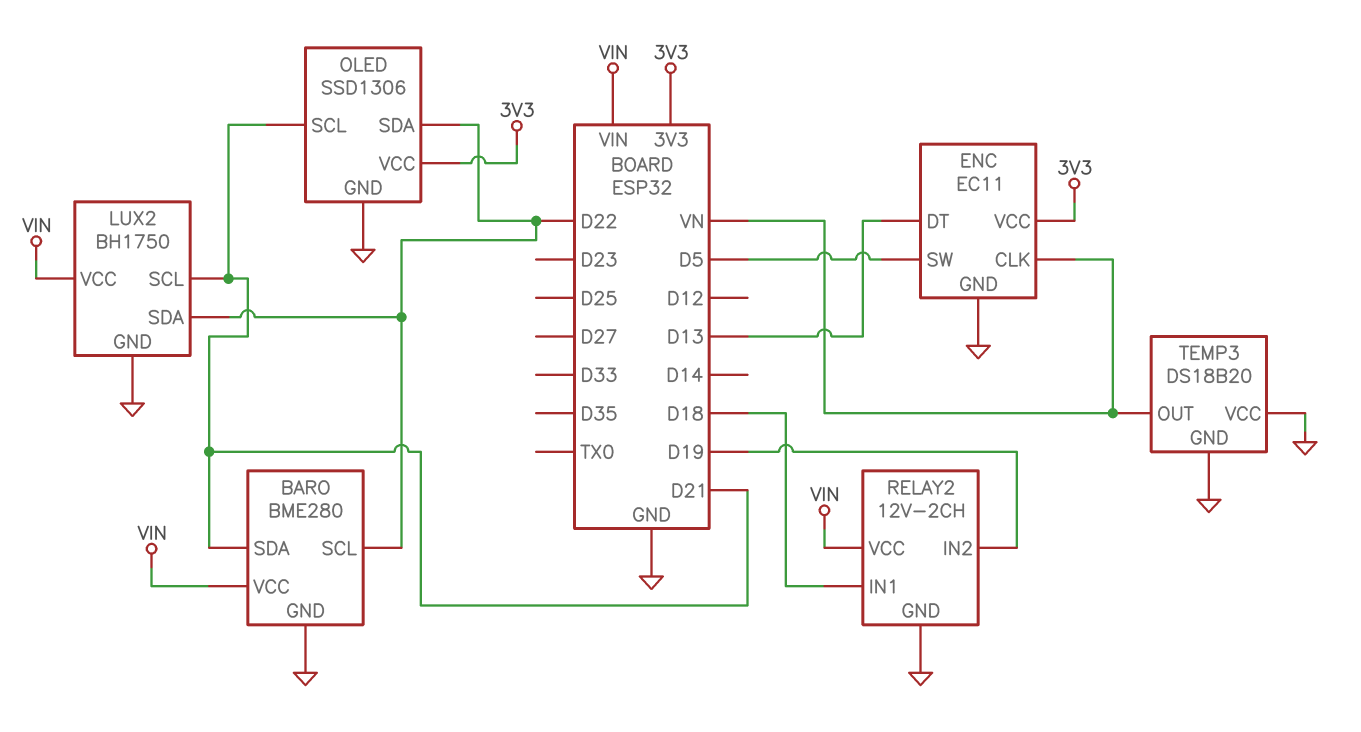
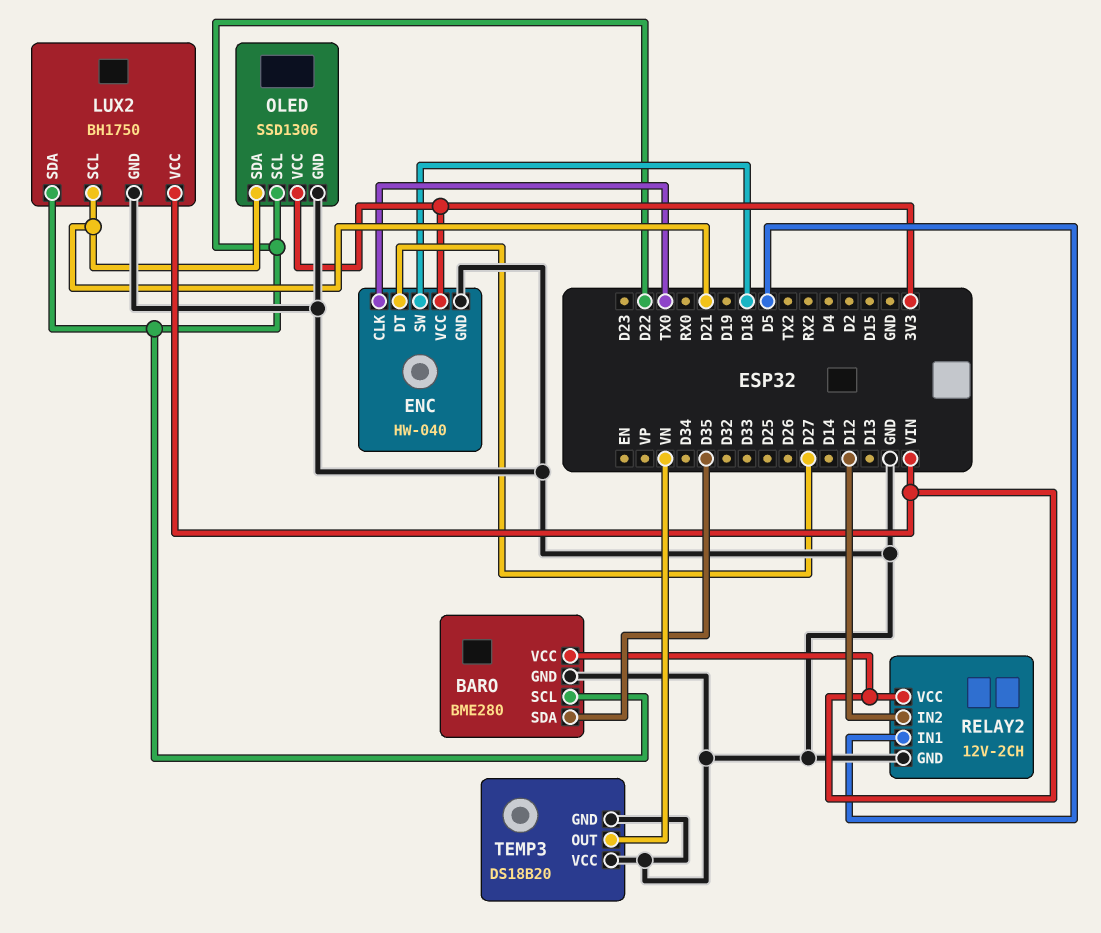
BARO pin SDA: D21 -> D35
ENC: EC11 -> HW-040
ENC pin CLK: VN -> TX0
ENC pin DT: D13 -> D27
ENC pin SW: D5 -> D18
OLED pin SCL: D21 -> D22
OLED pin SDA: D22 -> D21
RELAY2 pin IN1: D18 -> D5
RELAY2 pin IN2: D19 -> D12

